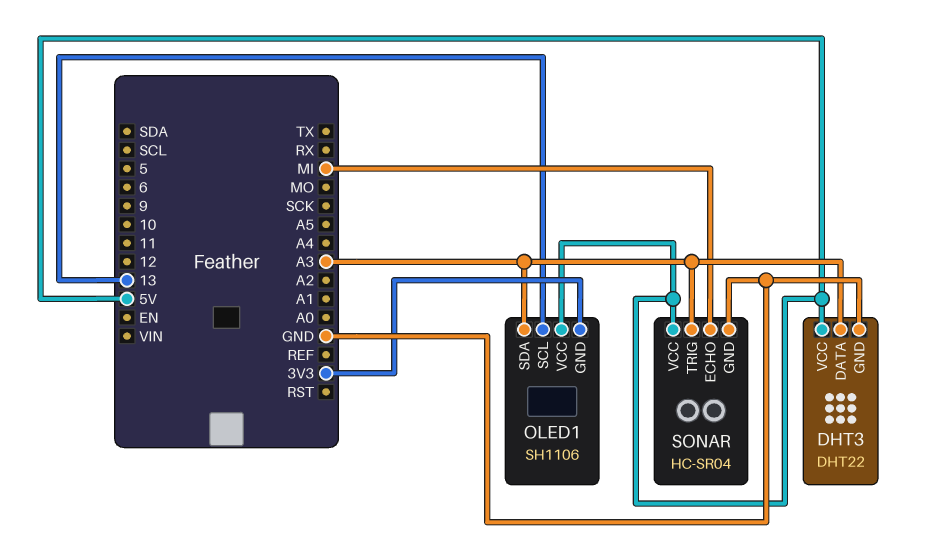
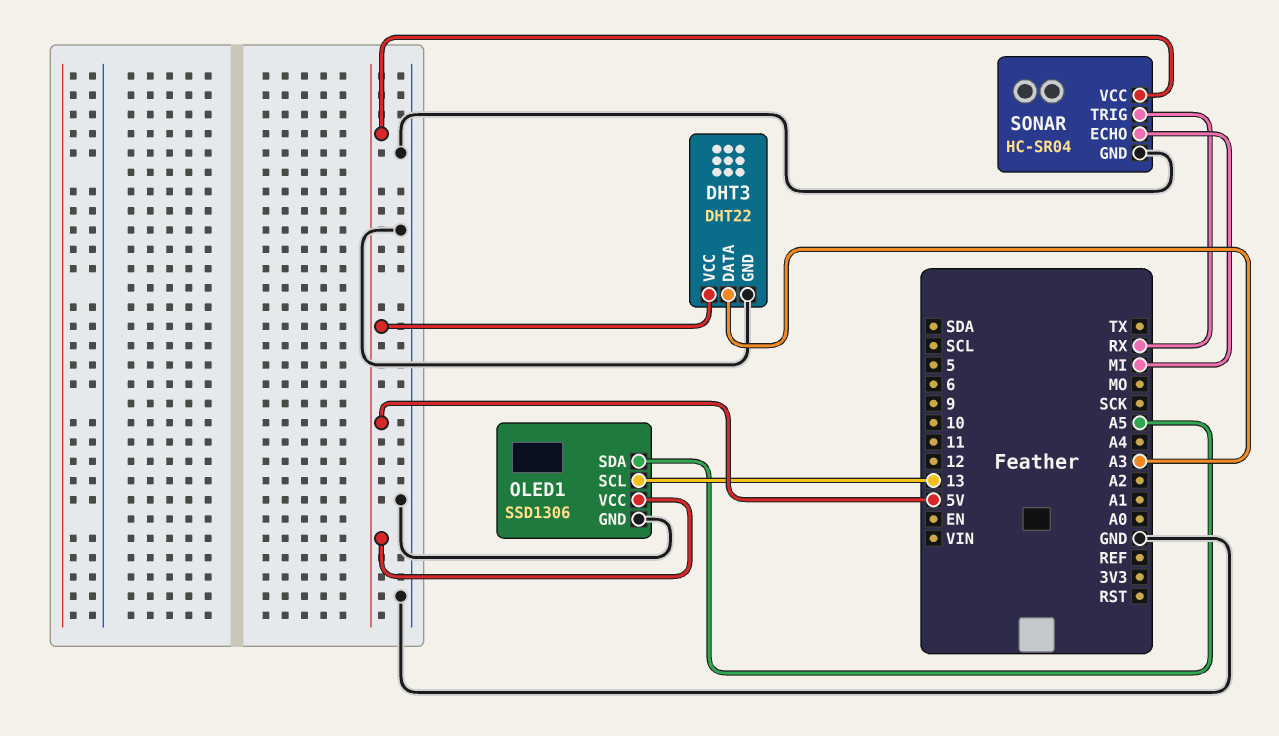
OLED1: SH1106 -> SSD1306
OLED1 pin GND: 3V3 -> GND
OLED1 pin SDA: A3 -> A5
SONAR pin TRIG: A3 -> RX

